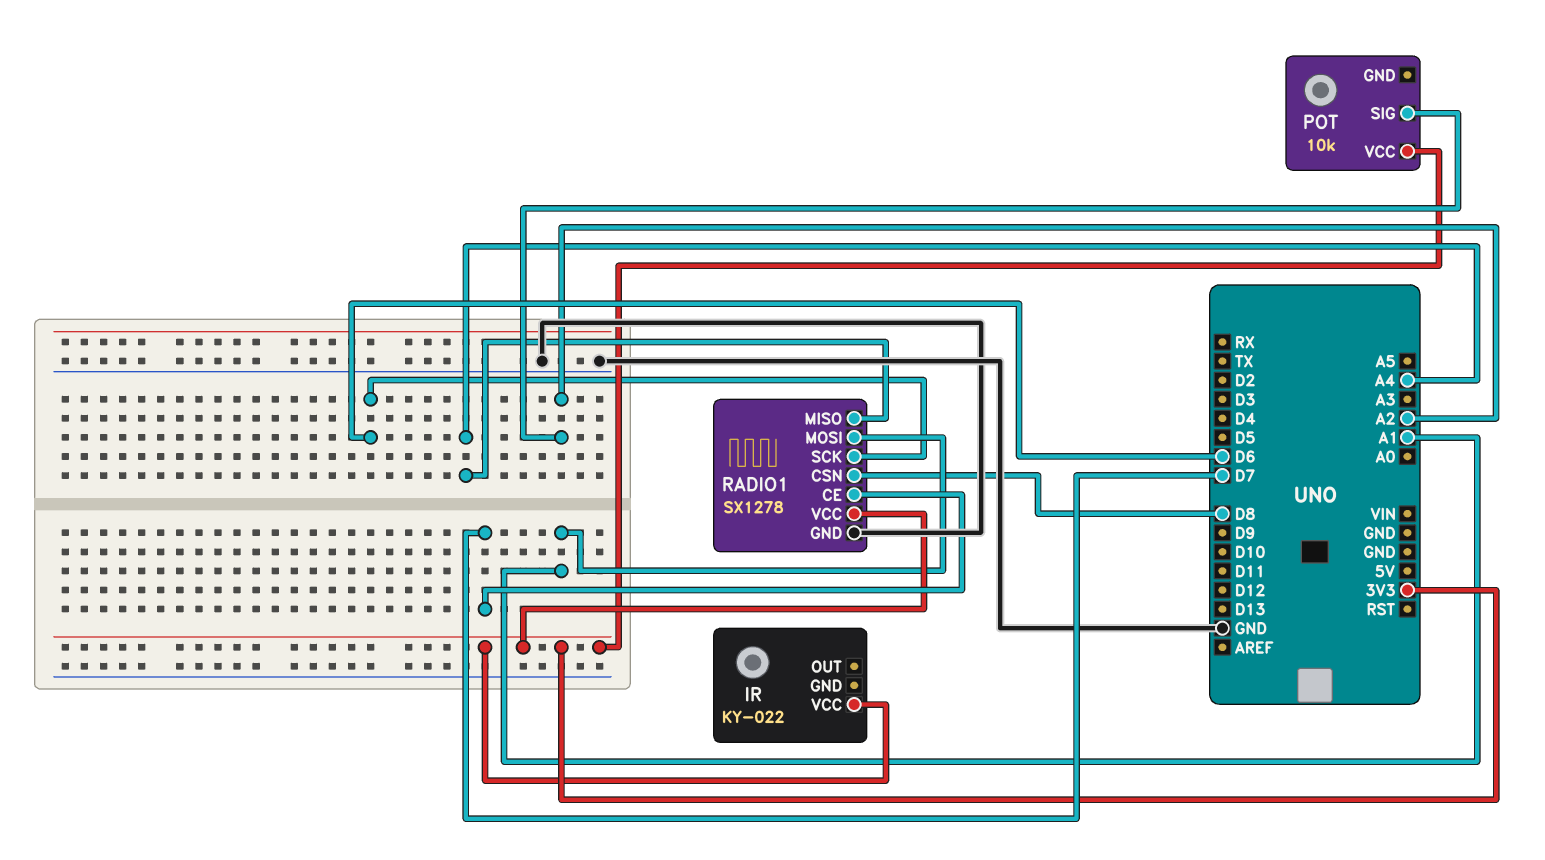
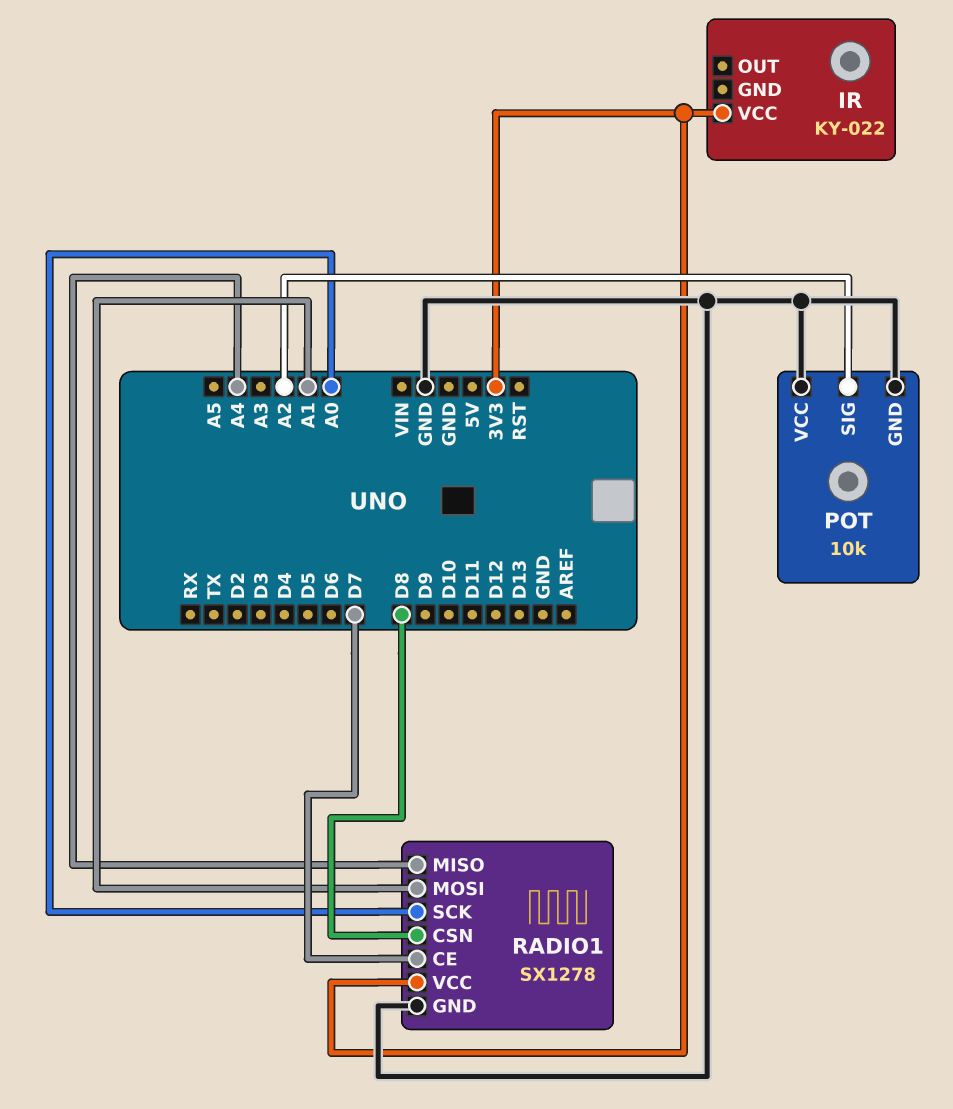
POT pin GND: none -> GND
POT pin VCC: 3V3 -> GND
RADIO1 pin SCK: D6 -> A0

